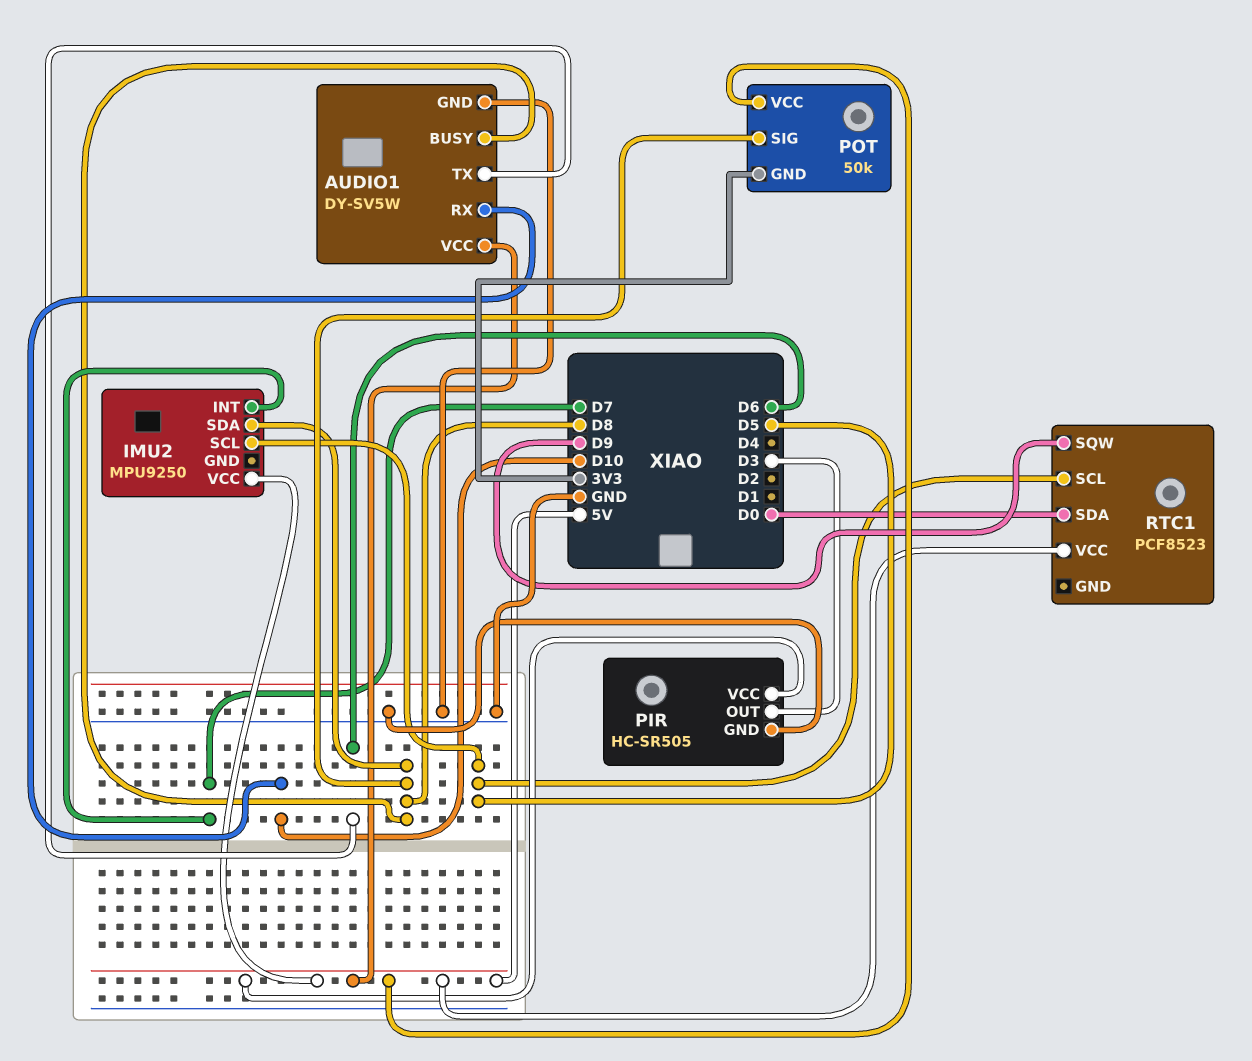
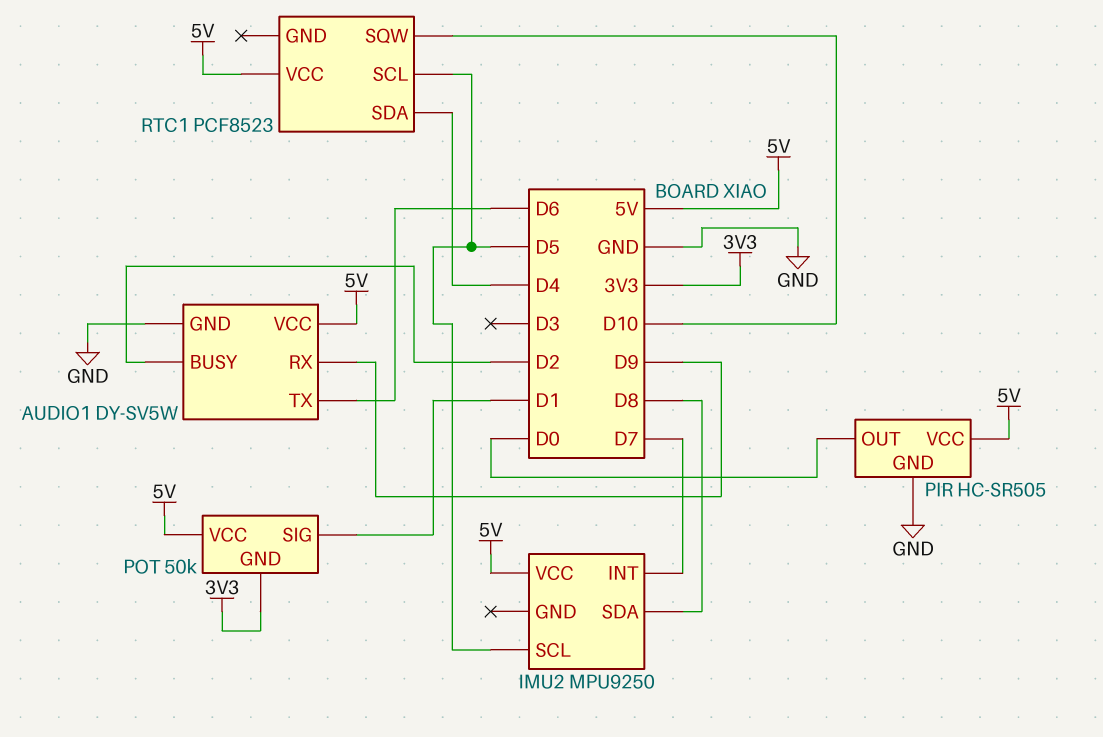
AUDIO1 pin BUSY: D8 -> D2
AUDIO1 pin RX: D10 -> D9
PIR pin OUT: D3 -> D0
POT pin SIG: D8 -> D1
RTC1 pin SDA: D0 -> D4
RTC1 pin SQW: D9 -> D10

